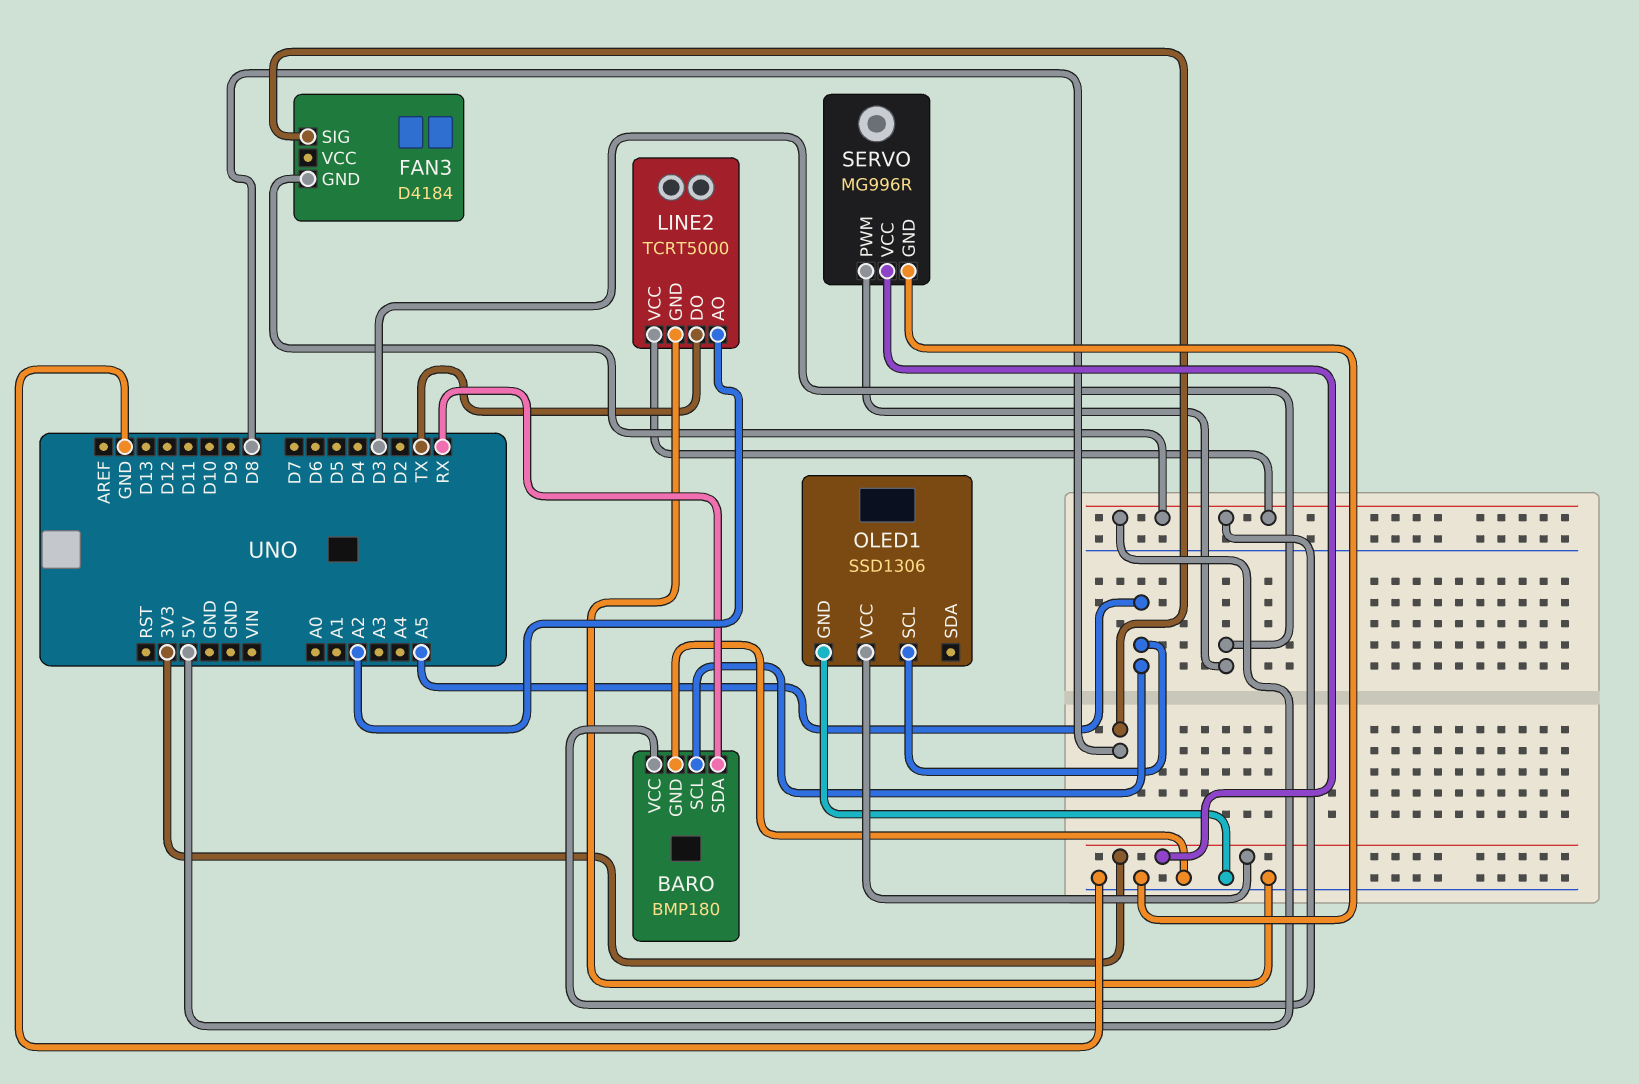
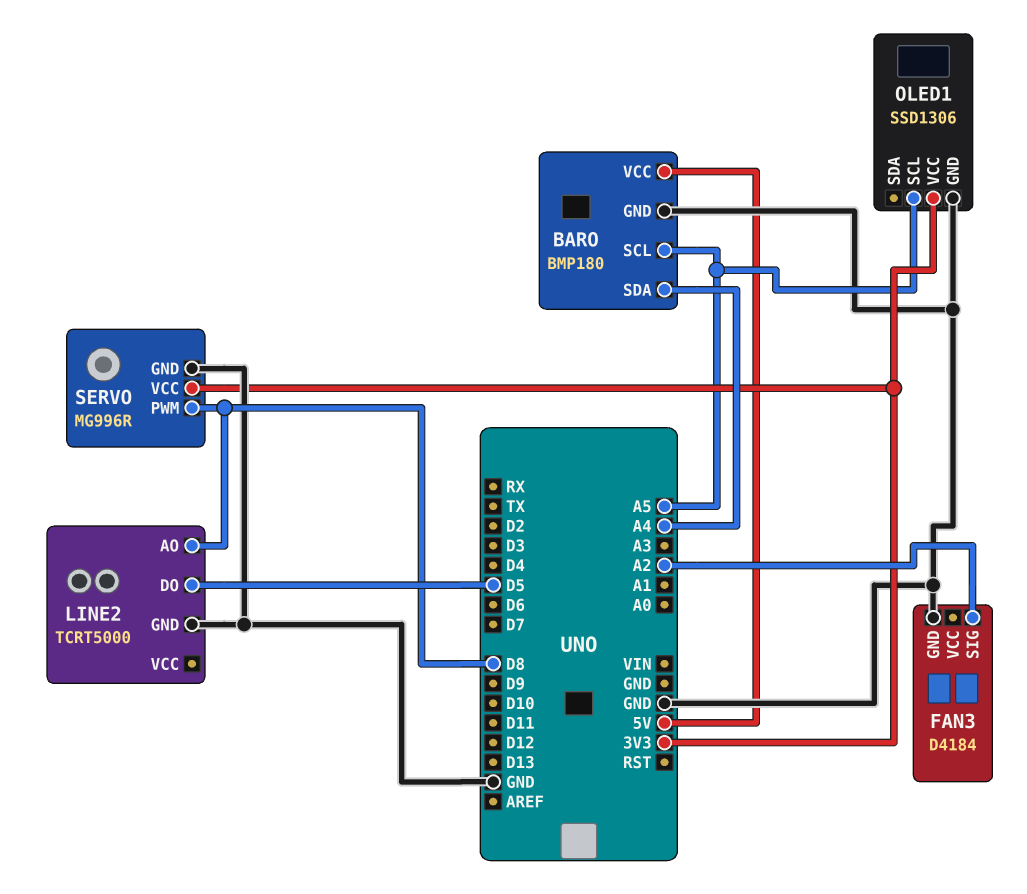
BARO pin SDA: RX -> A4
FAN3 pin GND: 5V -> GND
FAN3 pin SIG: D8 -> A2
LINE2 pin AO: A2 -> D8
LINE2 pin DO: TX -> D5
LINE2 pin VCC: 5V -> none
SERVO pin PWM: D3 -> D8

